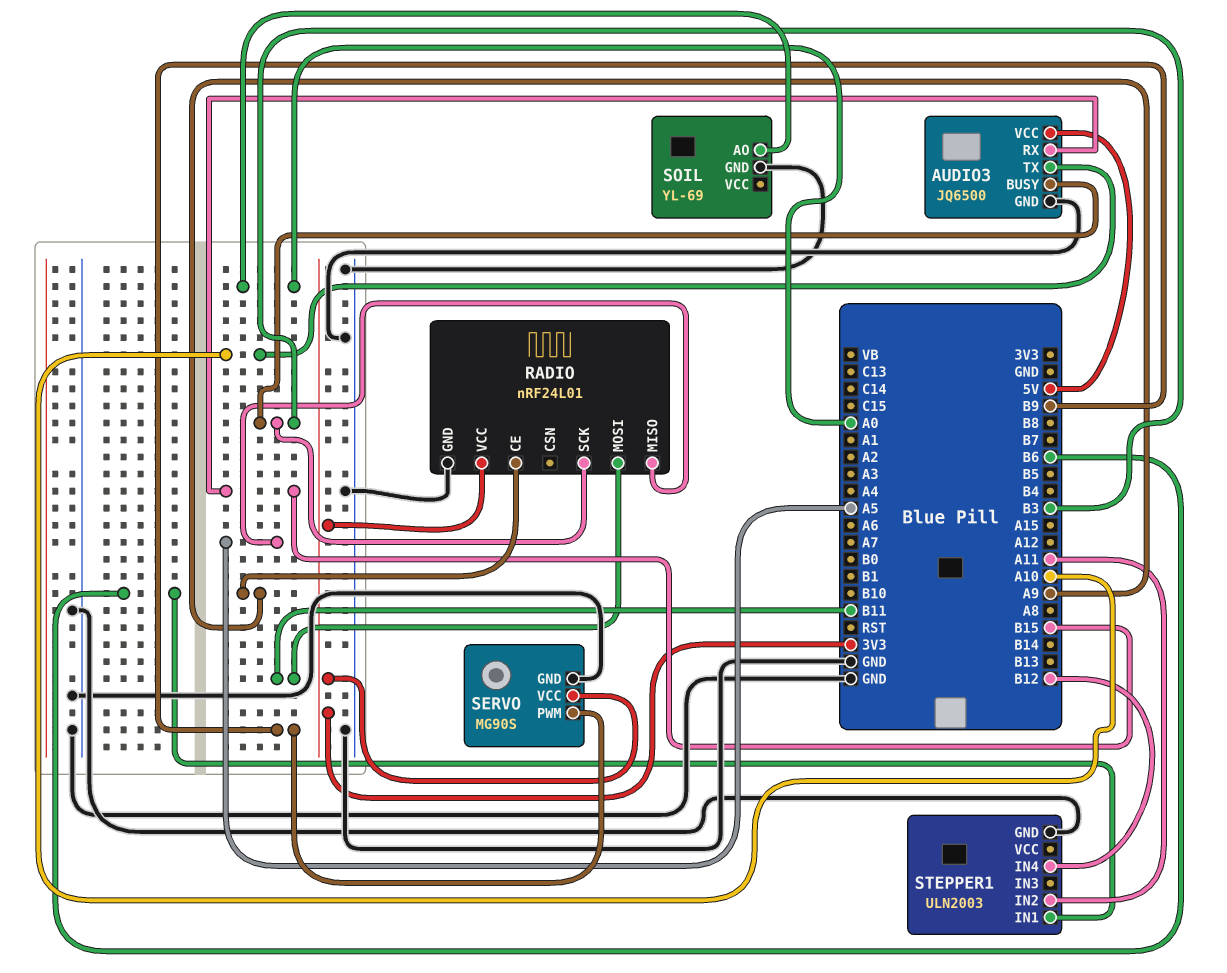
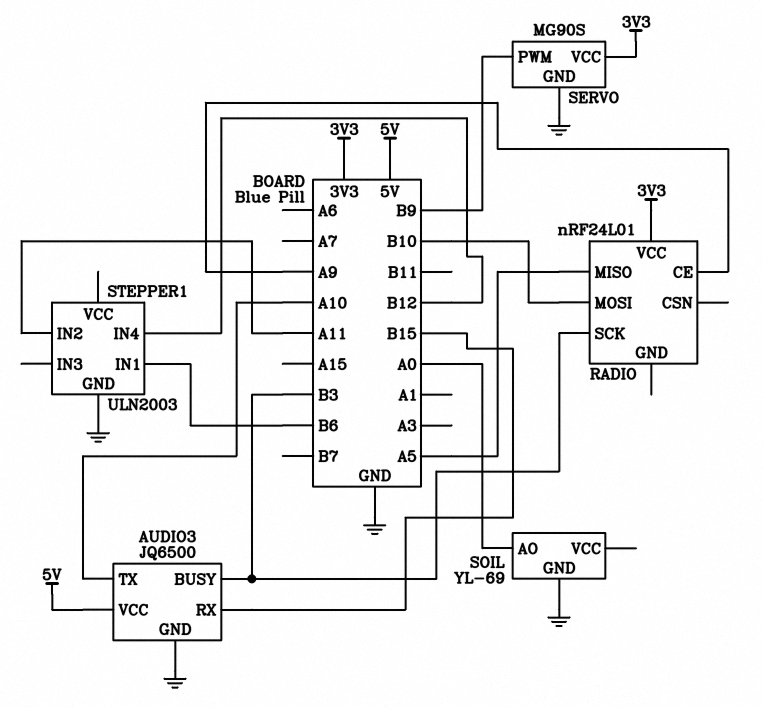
RADIO pin GND: GND -> none
RADIO pin MOSI: B11 -> B10

